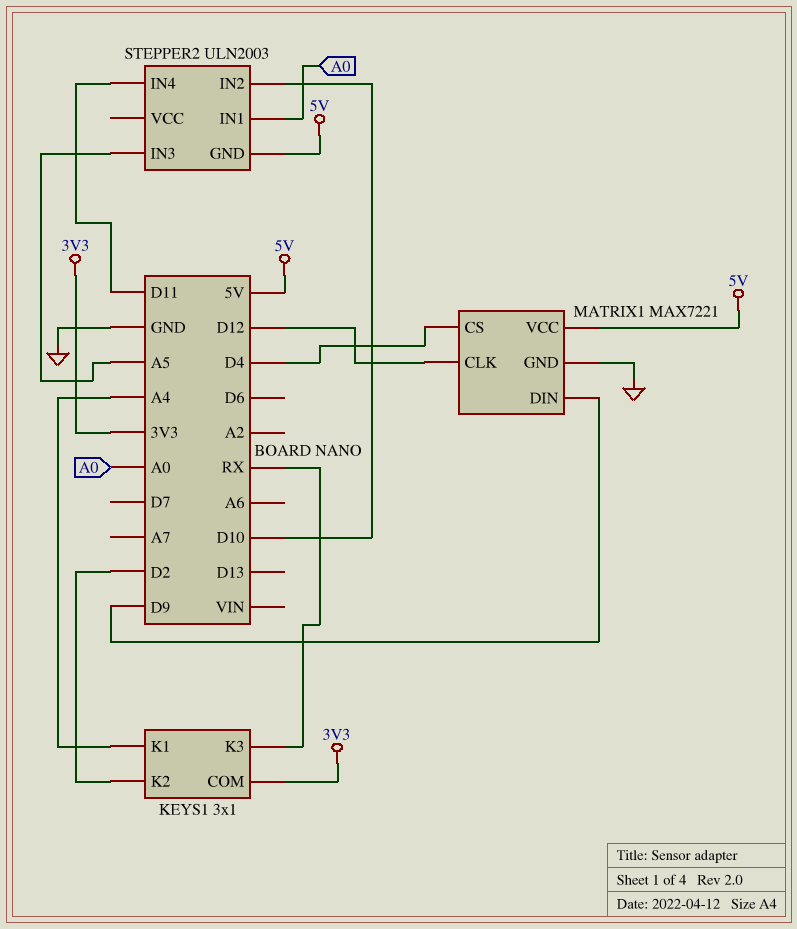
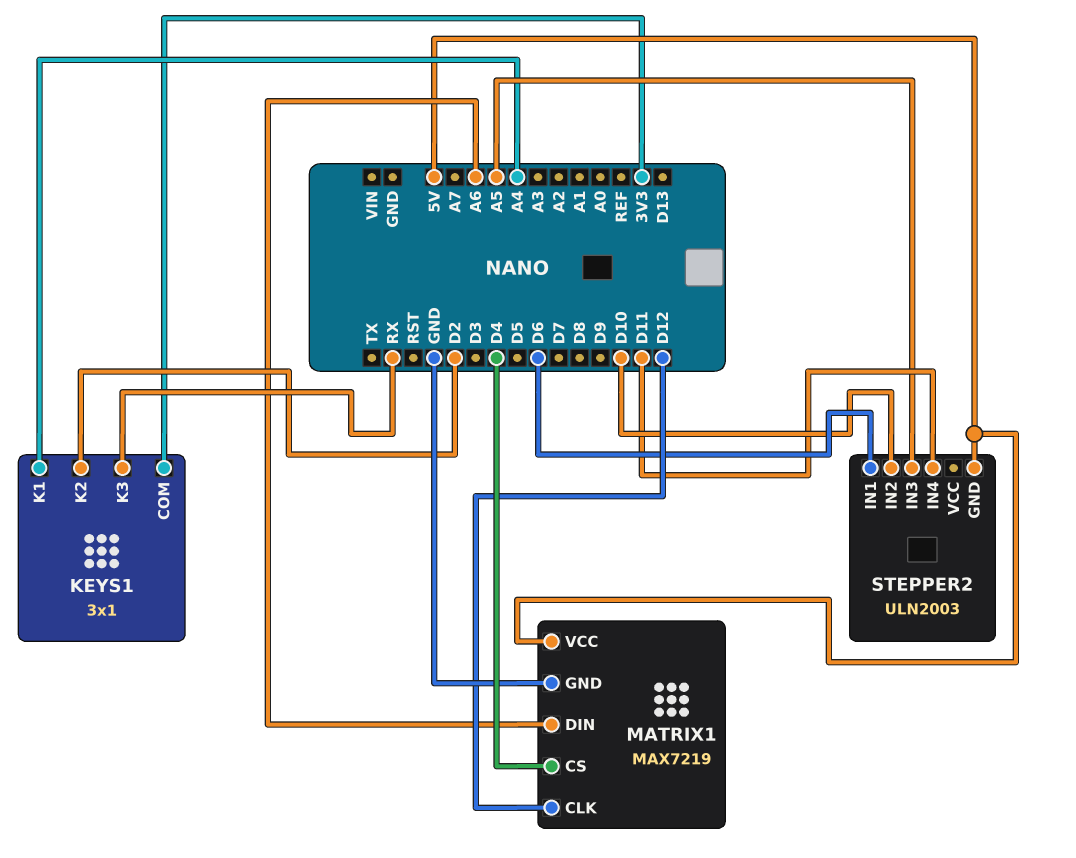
MATRIX1: MAX7221 -> MAX7219
MATRIX1 pin DIN: D9 -> A6
STEPPER2 pin IN1: A0 -> D6

